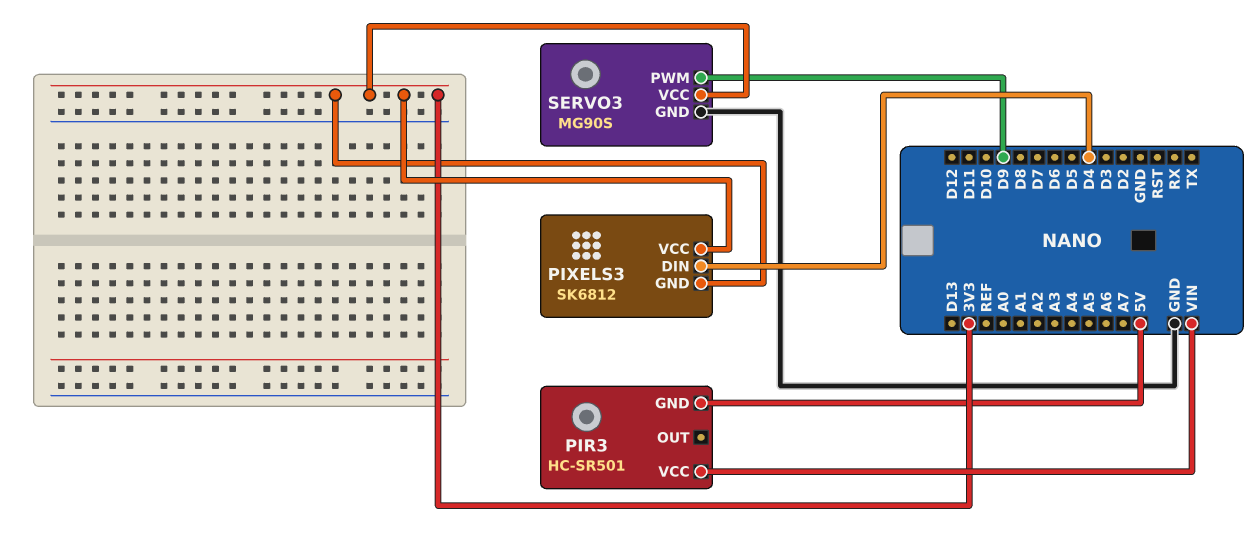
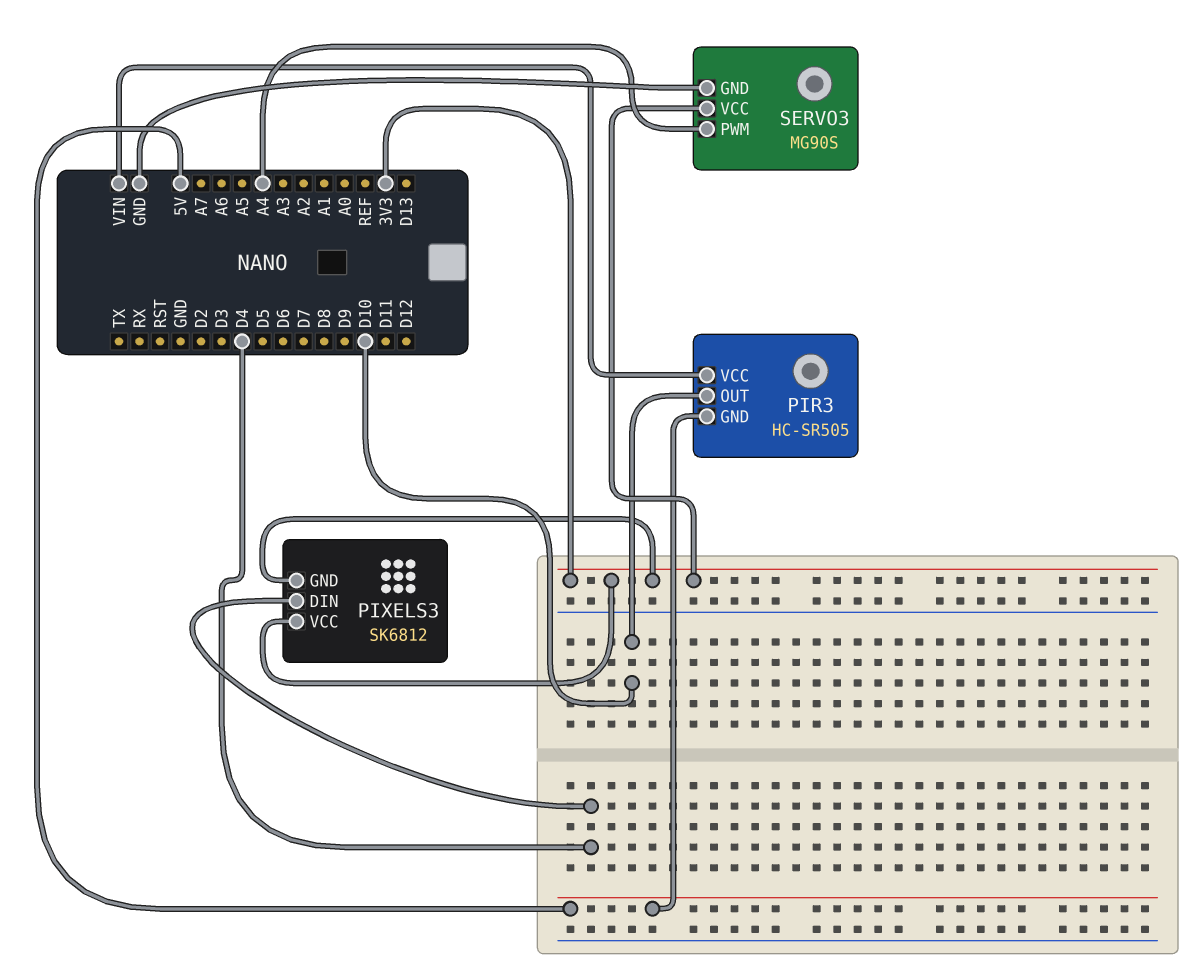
PIR3: HC-SR501 -> HC-SR505
PIR3 pin OUT: none -> D10
SERVO3 pin PWM: D9 -> A4

